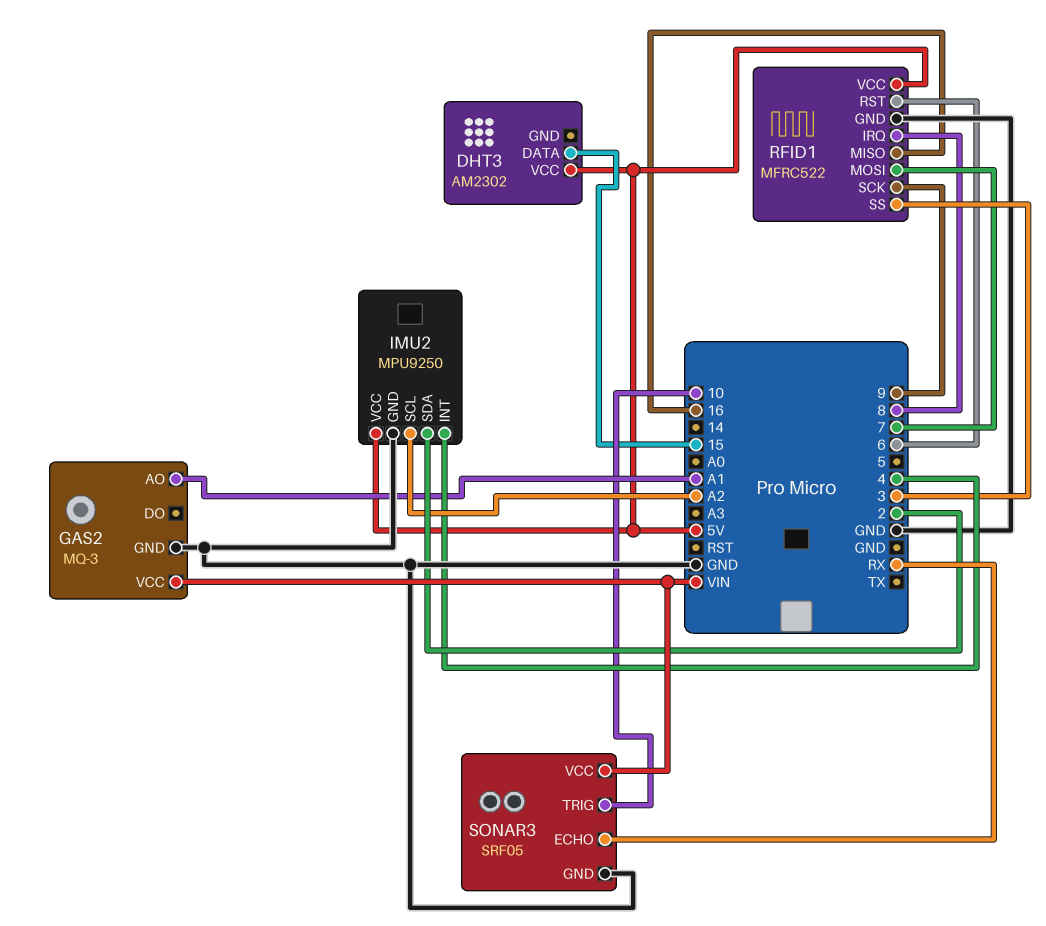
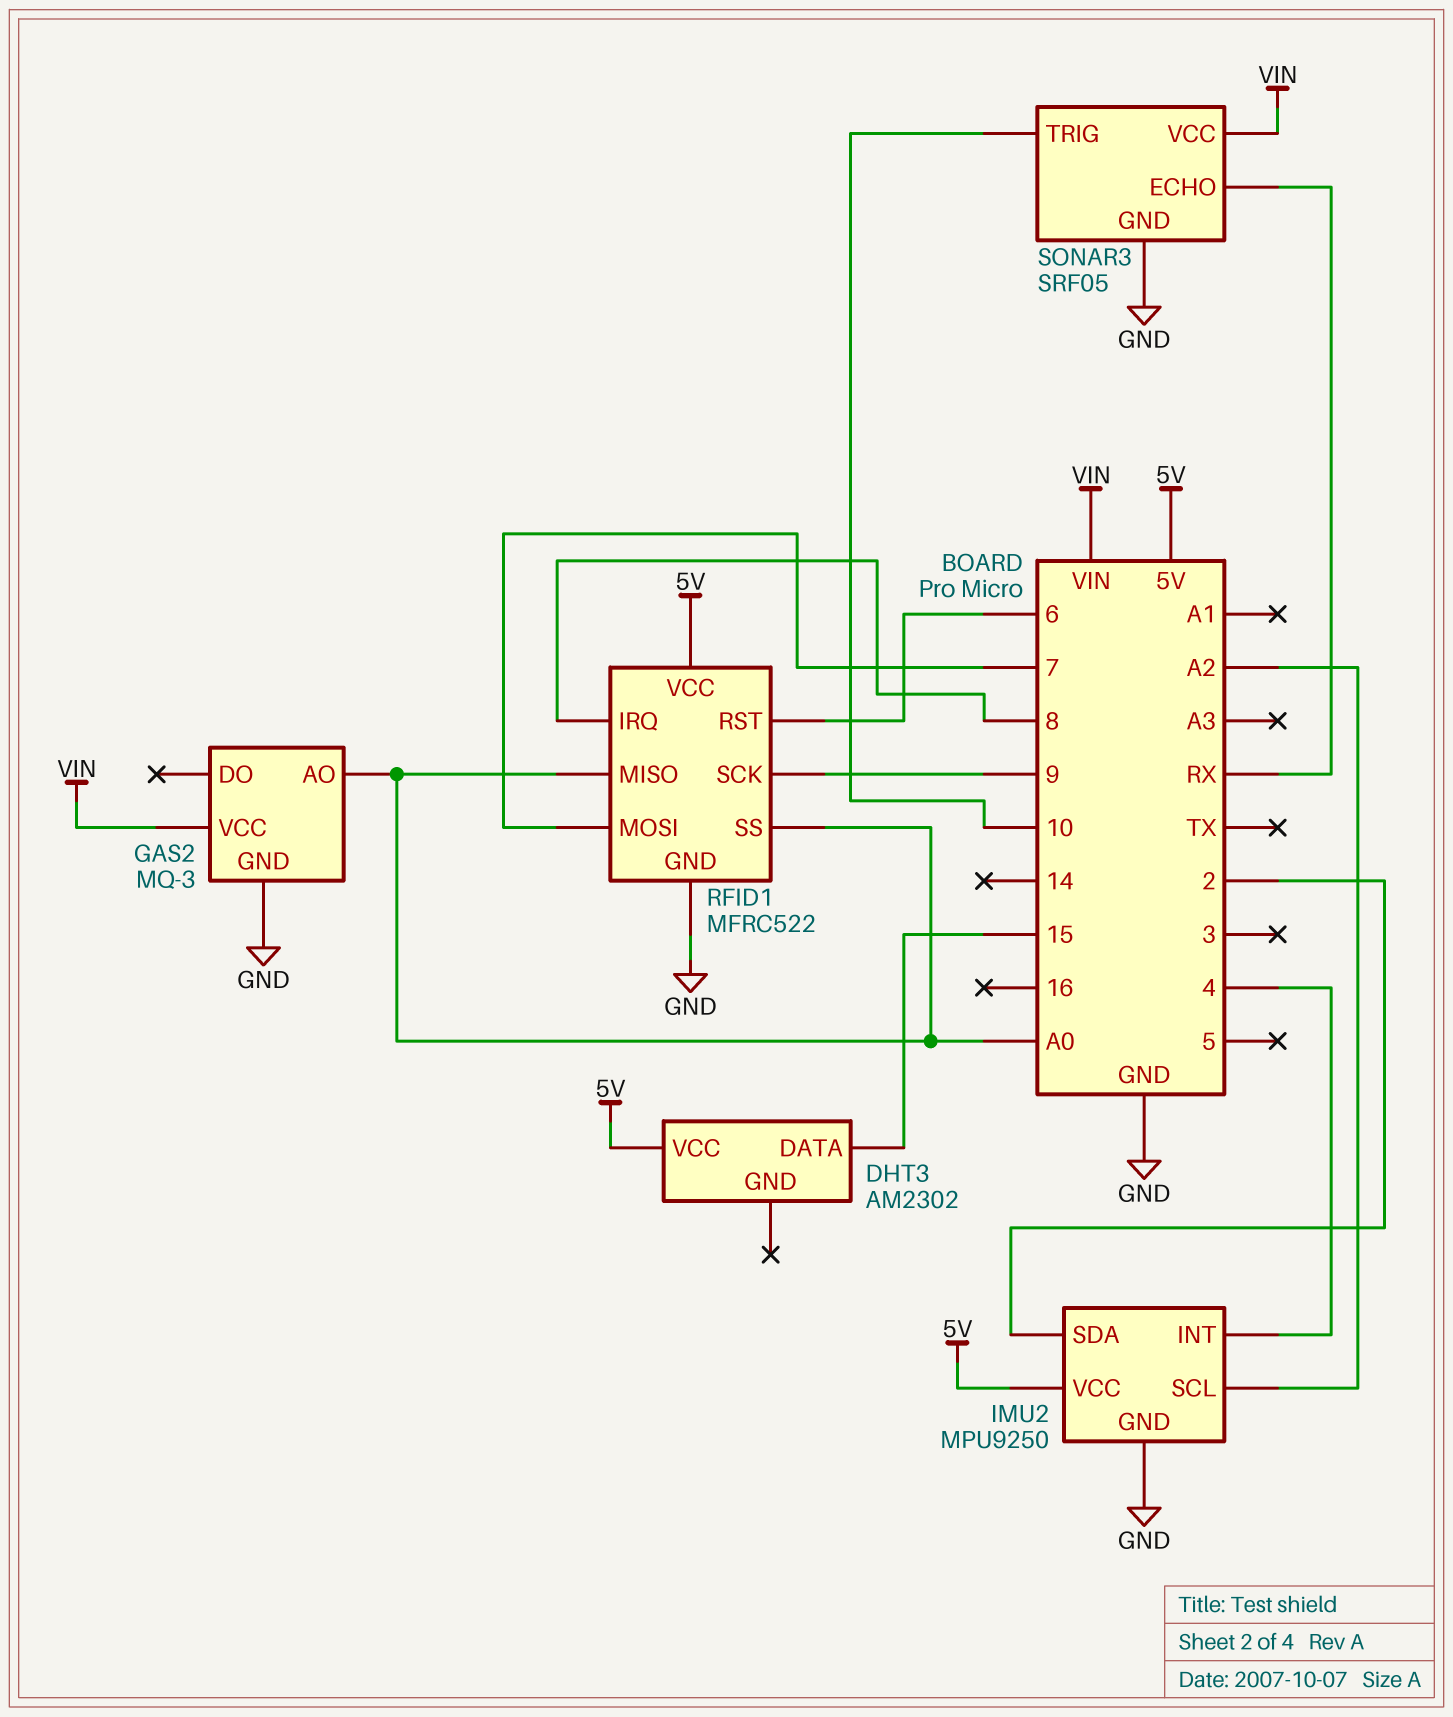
GAS2 pin AO: A1 -> A0
RFID1 pin MISO: 16 -> A0
RFID1 pin SS: 3 -> A0

